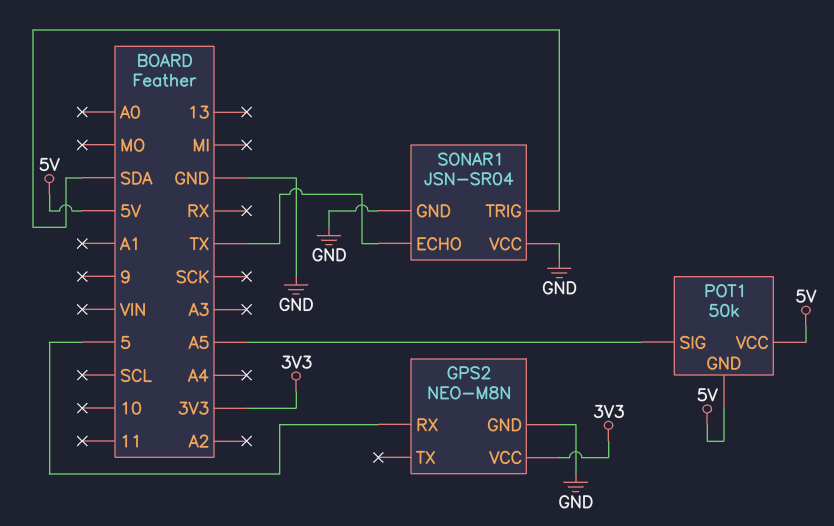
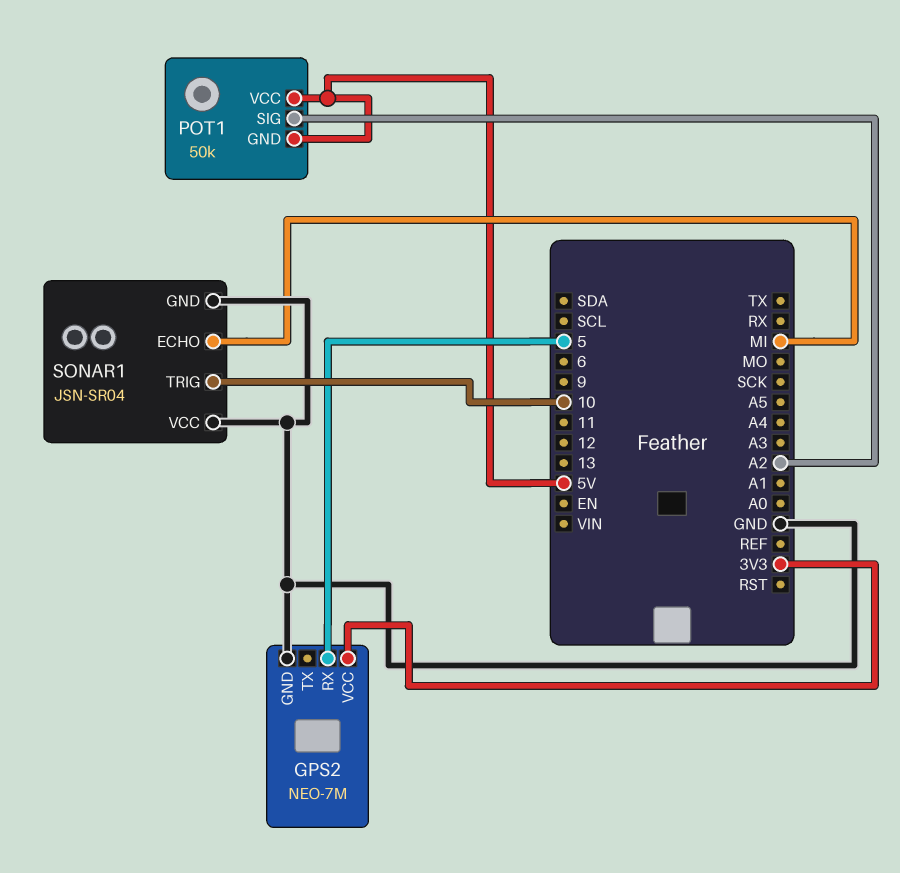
GPS2: NEO-M8N -> NEO-7M
POT1 pin SIG: A5 -> A2
SONAR1 pin ECHO: TX -> MI
SONAR1 pin TRIG: SDA -> 10

